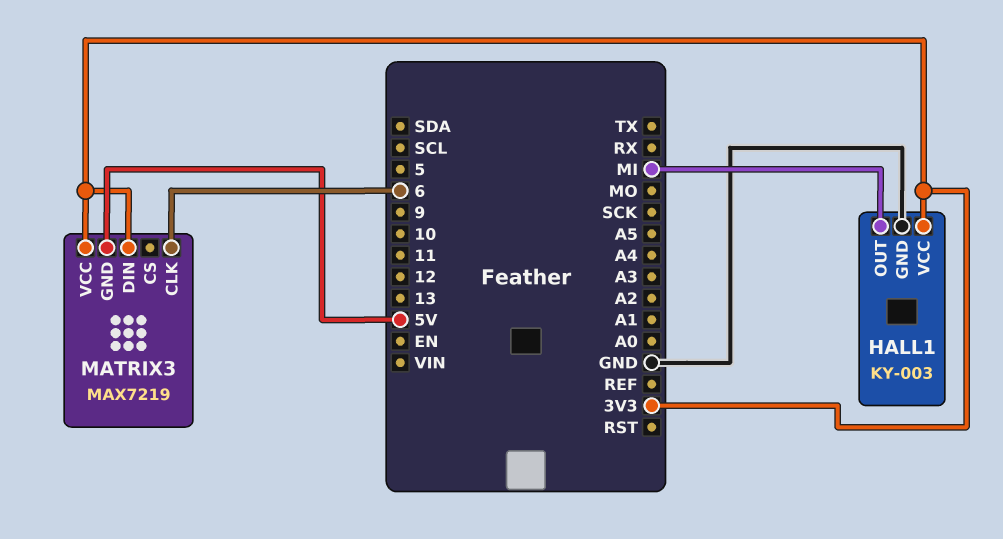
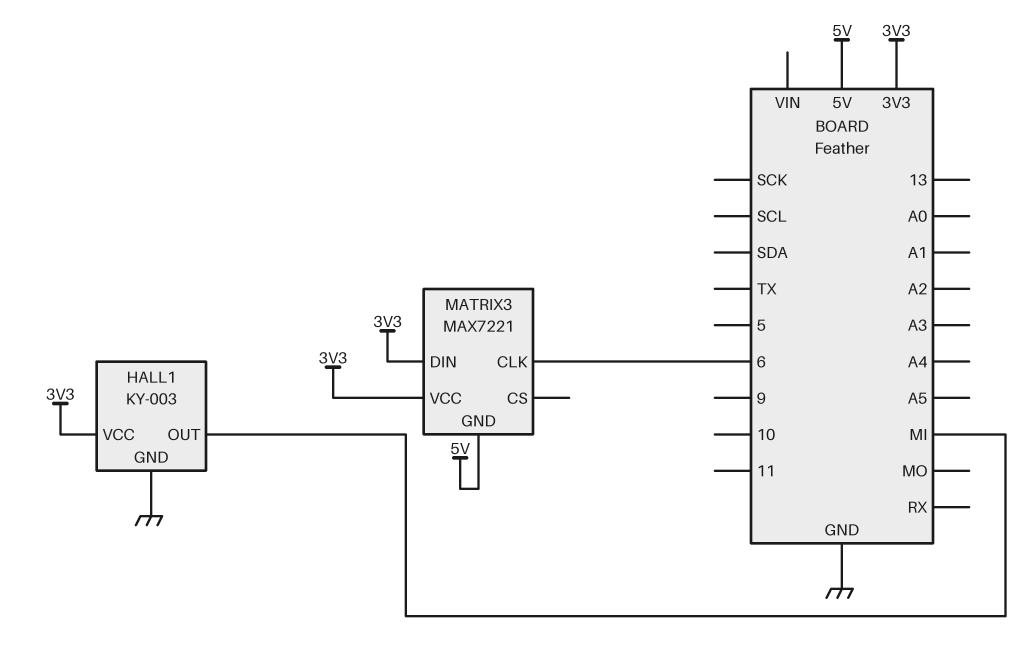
MATRIX3: MAX7219 -> MAX7221

